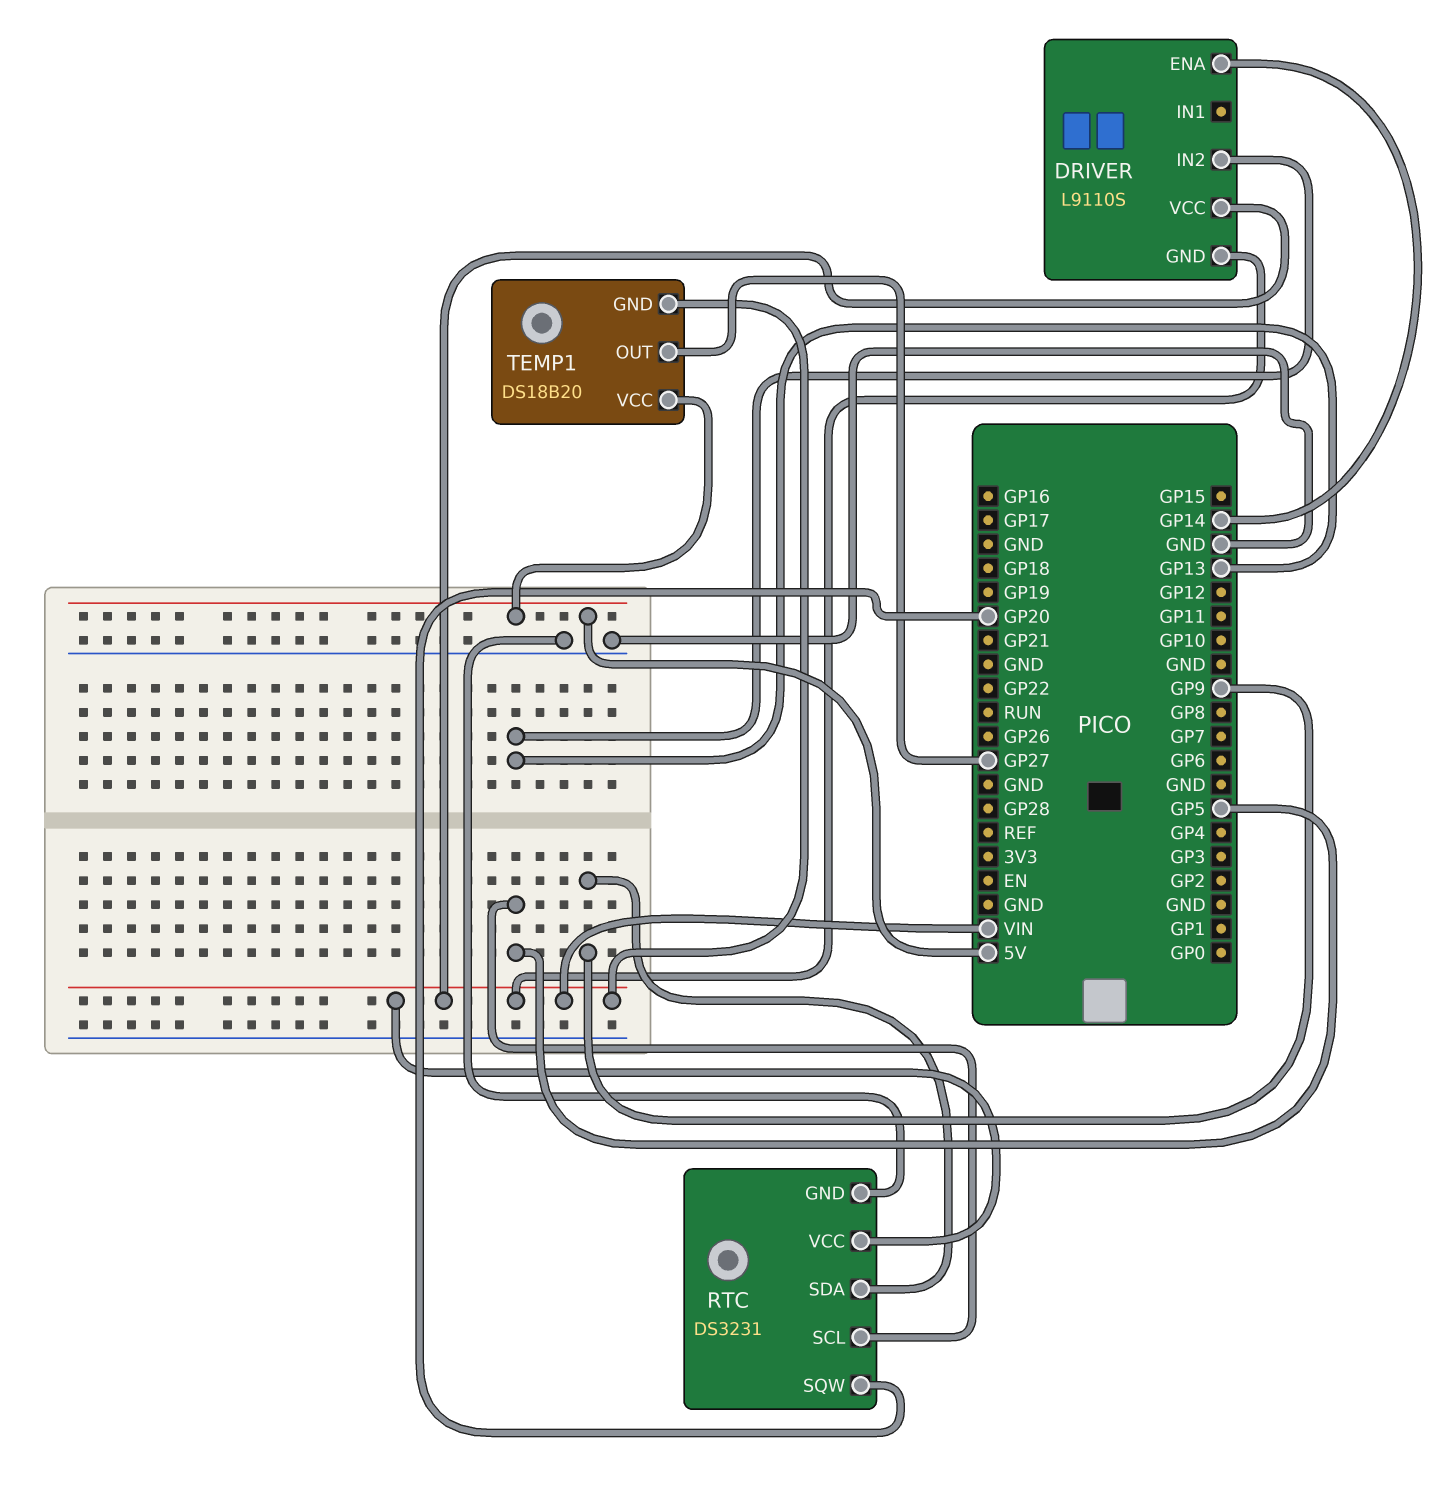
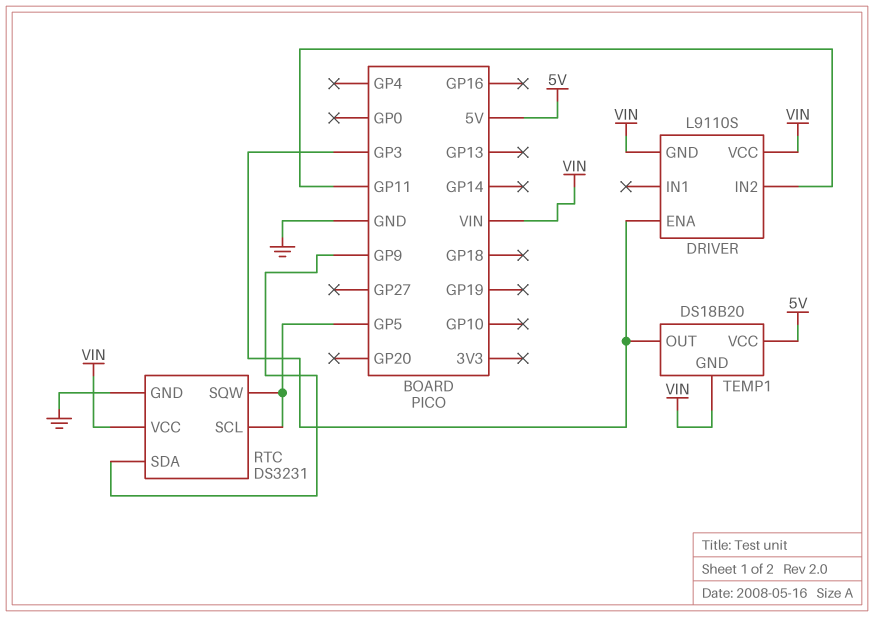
DRIVER pin ENA: GP14 -> GP3
DRIVER pin IN2: GP13 -> GP11
RTC pin SQW: GP20 -> GP5
TEMP1 pin OUT: GP27 -> GP3

